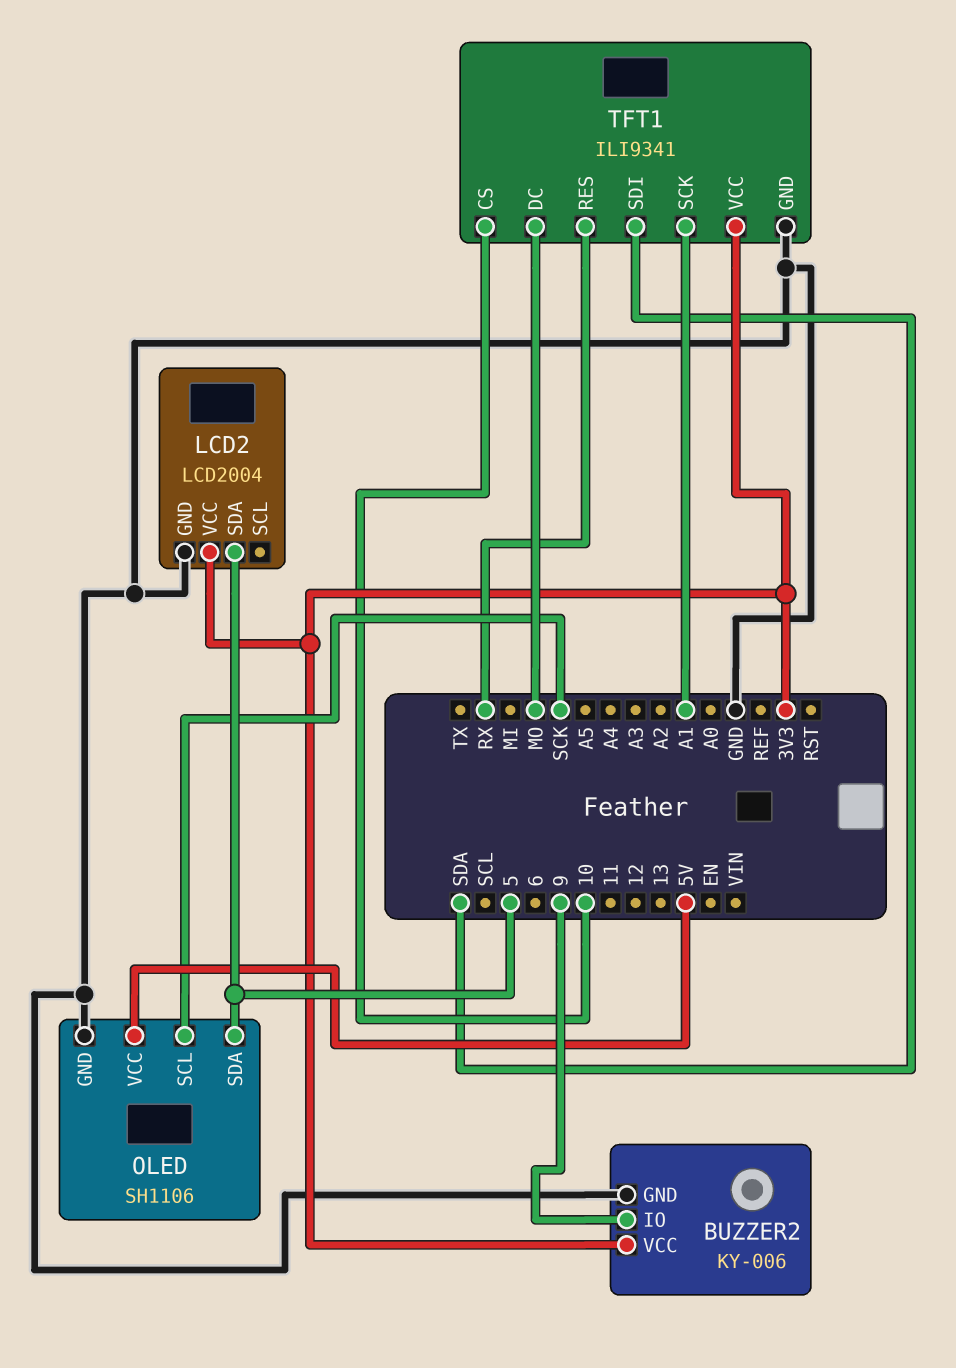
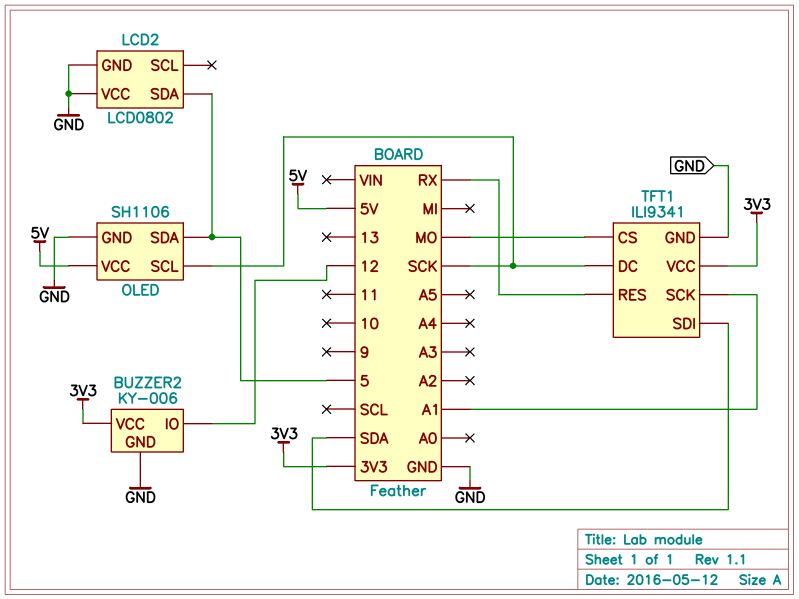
BUZZER2 pin IO: 9 -> 12
LCD2: LCD2004 -> LCD0802
LCD2 pin VCC: 3V3 -> GND
TFT1 pin CS: 10 -> MO
TFT1 pin DC: MO -> SCK

